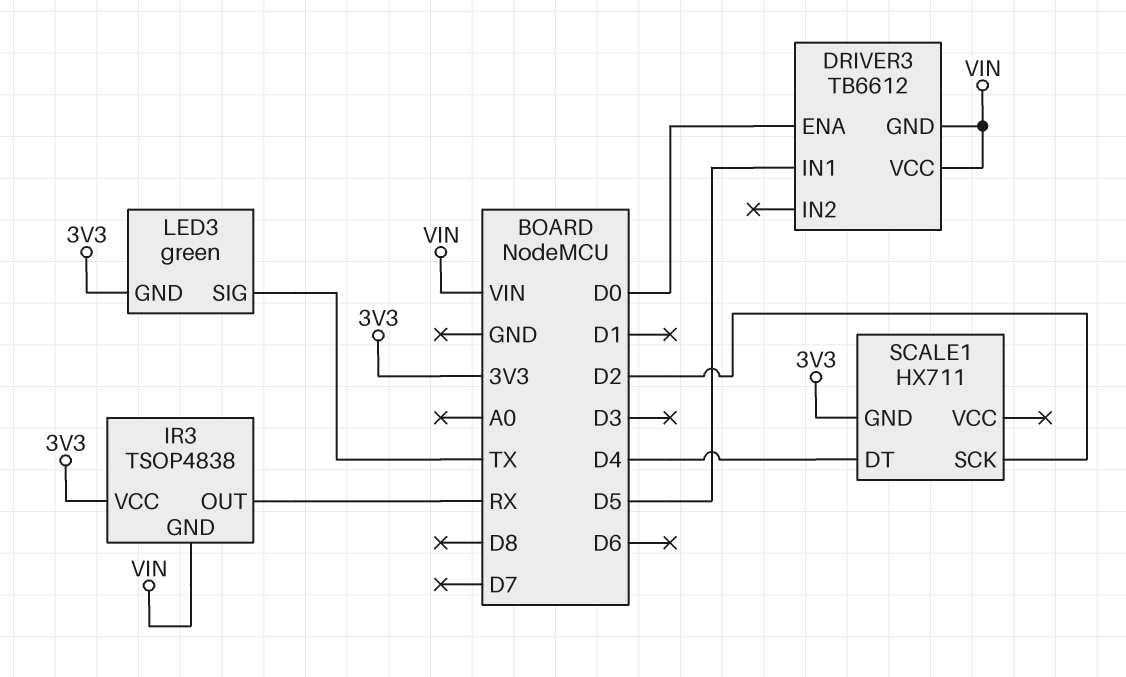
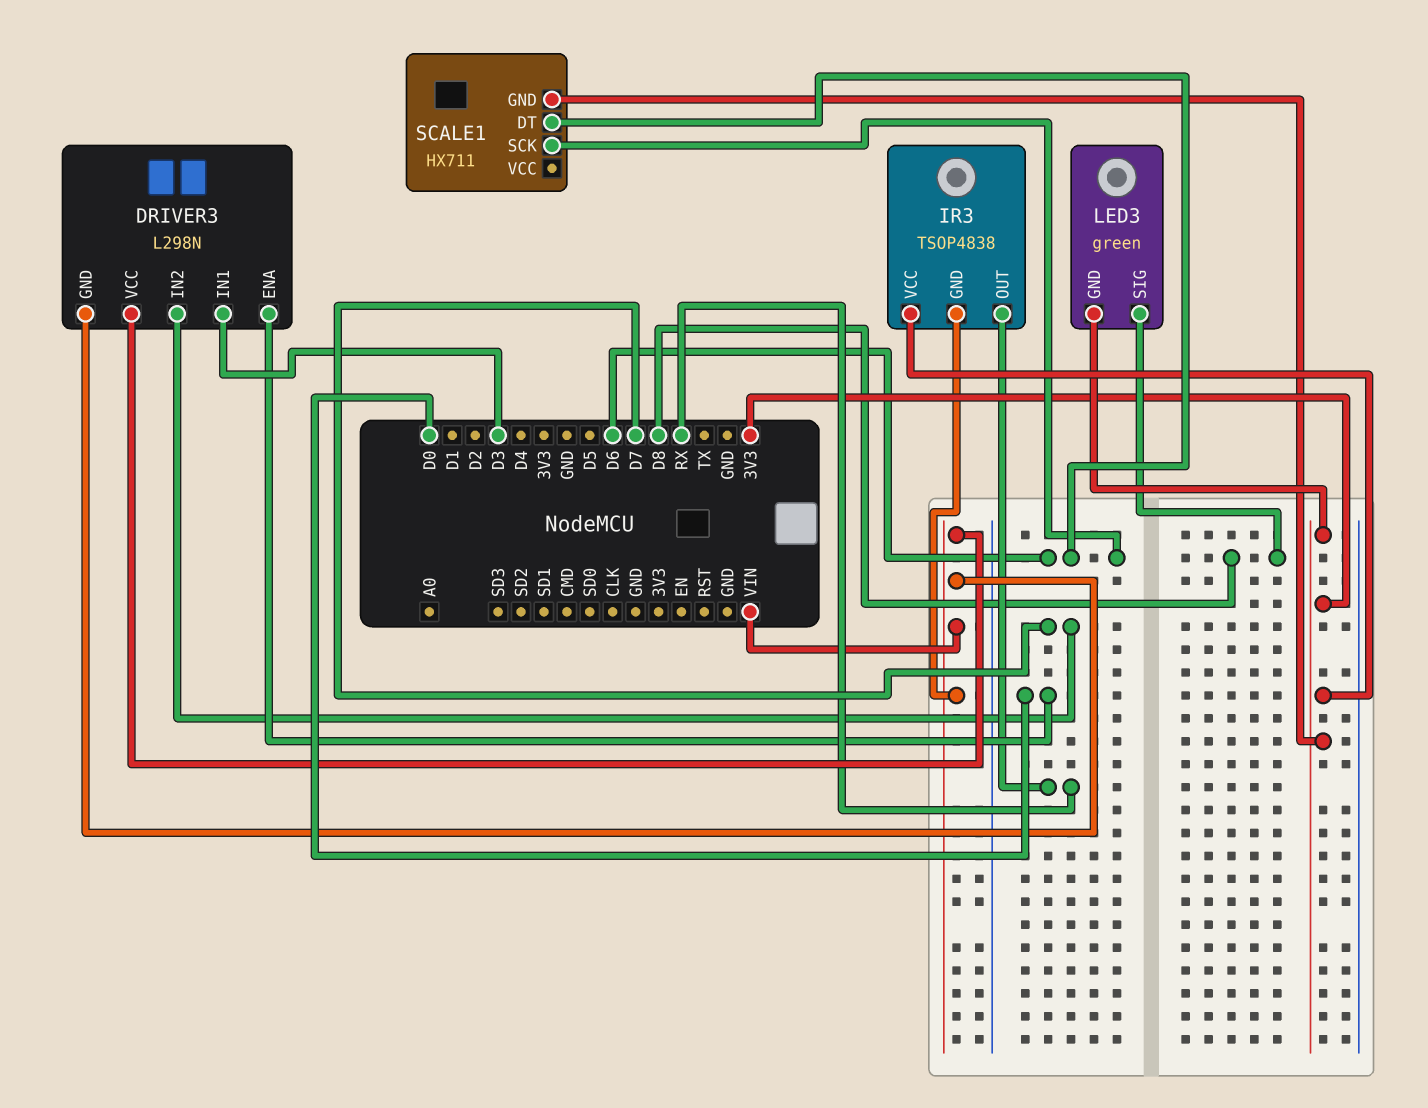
DRIVER3: TB6612 -> L298N
DRIVER3 pin IN1: D5 -> D3
DRIVER3 pin IN2: none -> D7
LED3 pin SIG: TX -> D8
SCALE1 pin DT: D4 -> D6
SCALE1 pin SCK: D2 -> D6

